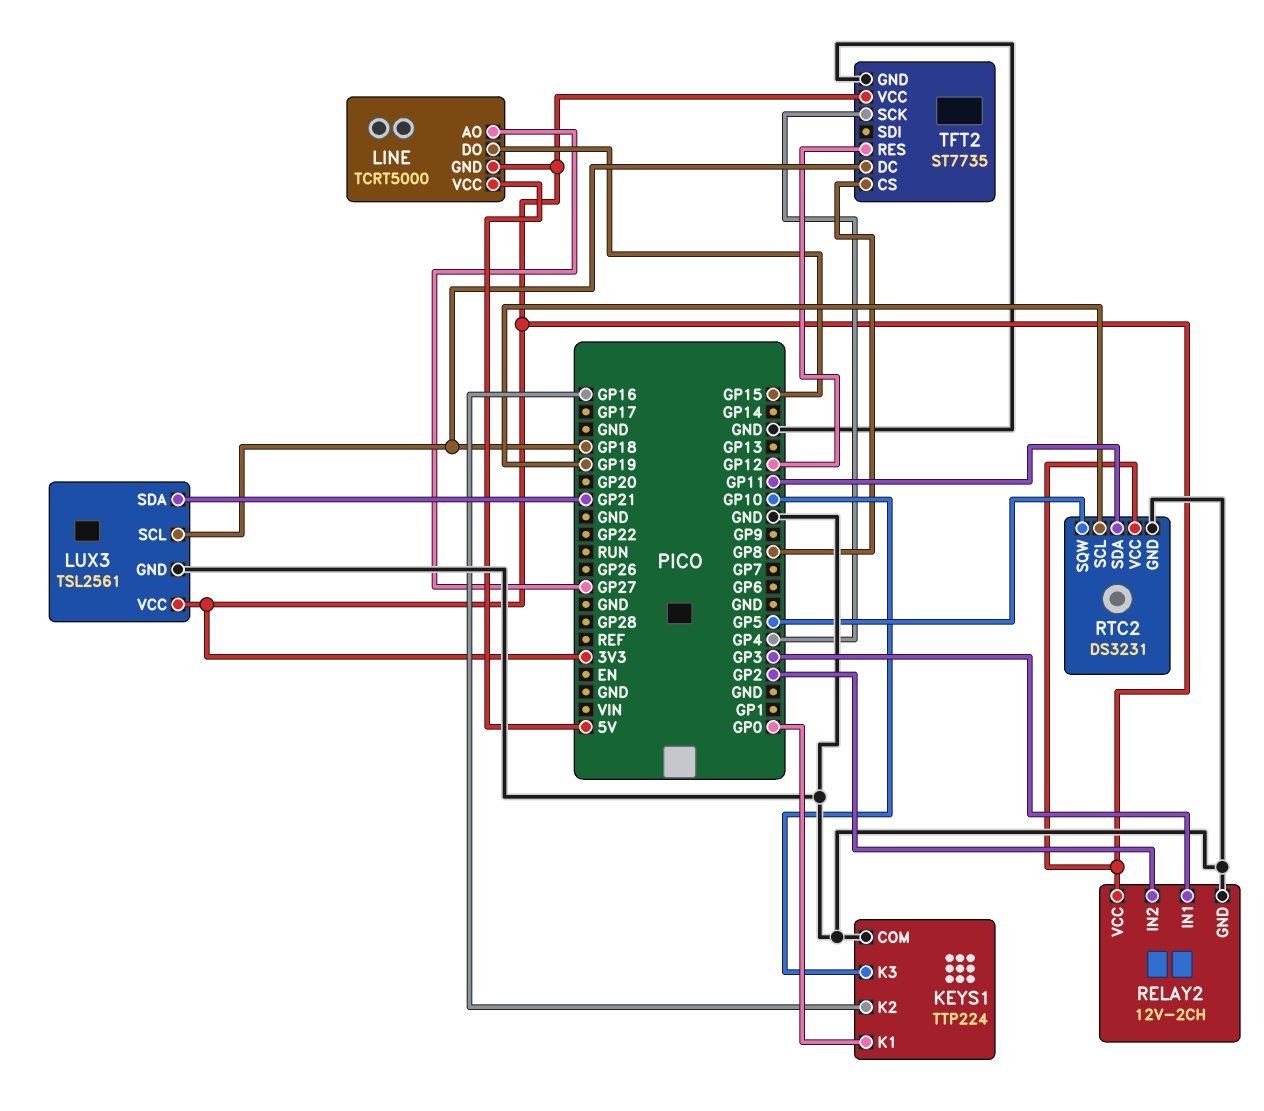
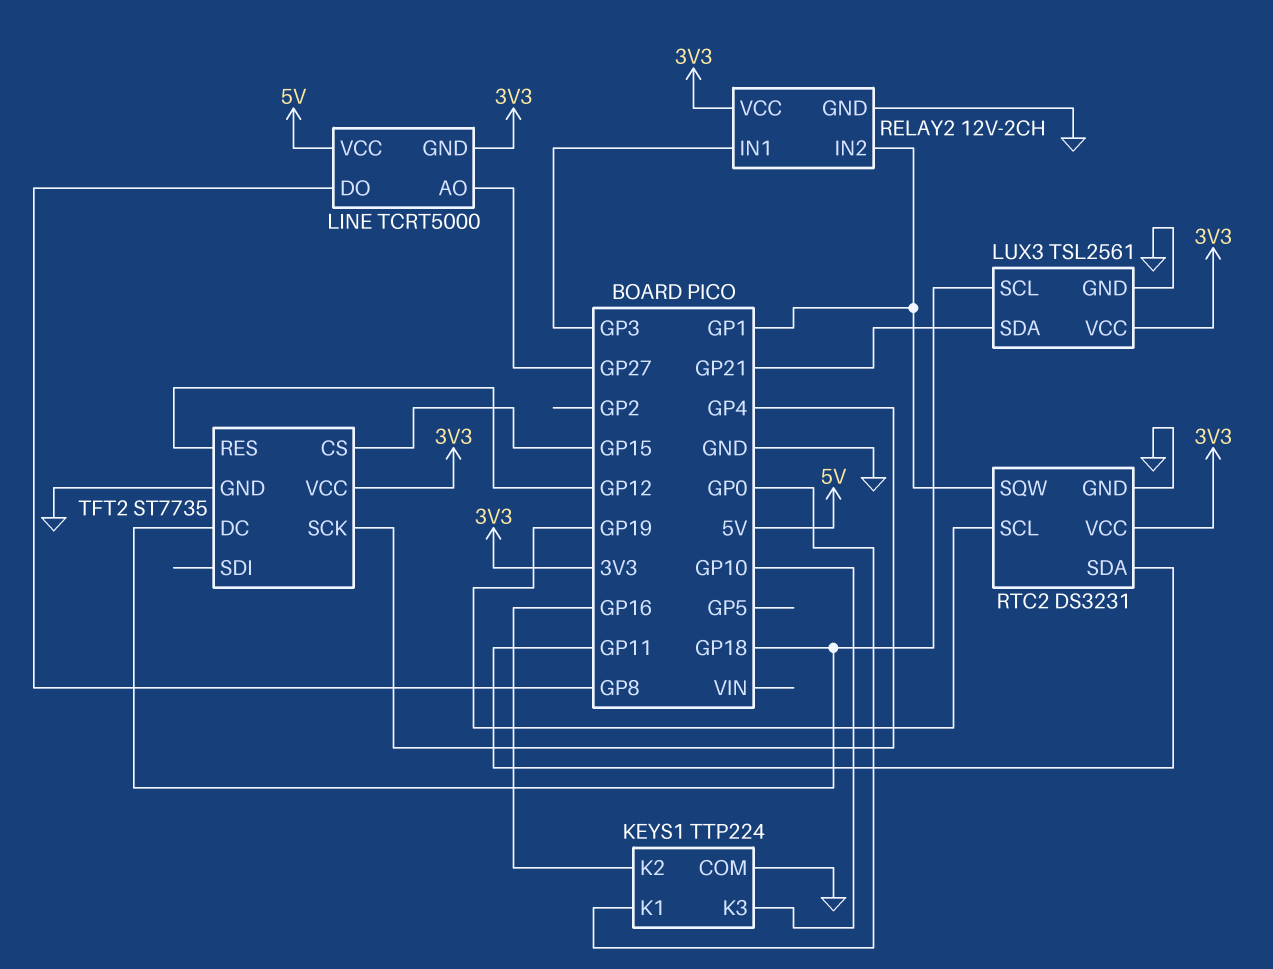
LINE pin DO: GP15 -> GP8
RELAY2 pin IN2: GP2 -> GP1
RTC2 pin SQW: GP5 -> GP1
TFT2 pin CS: GP8 -> GP15

